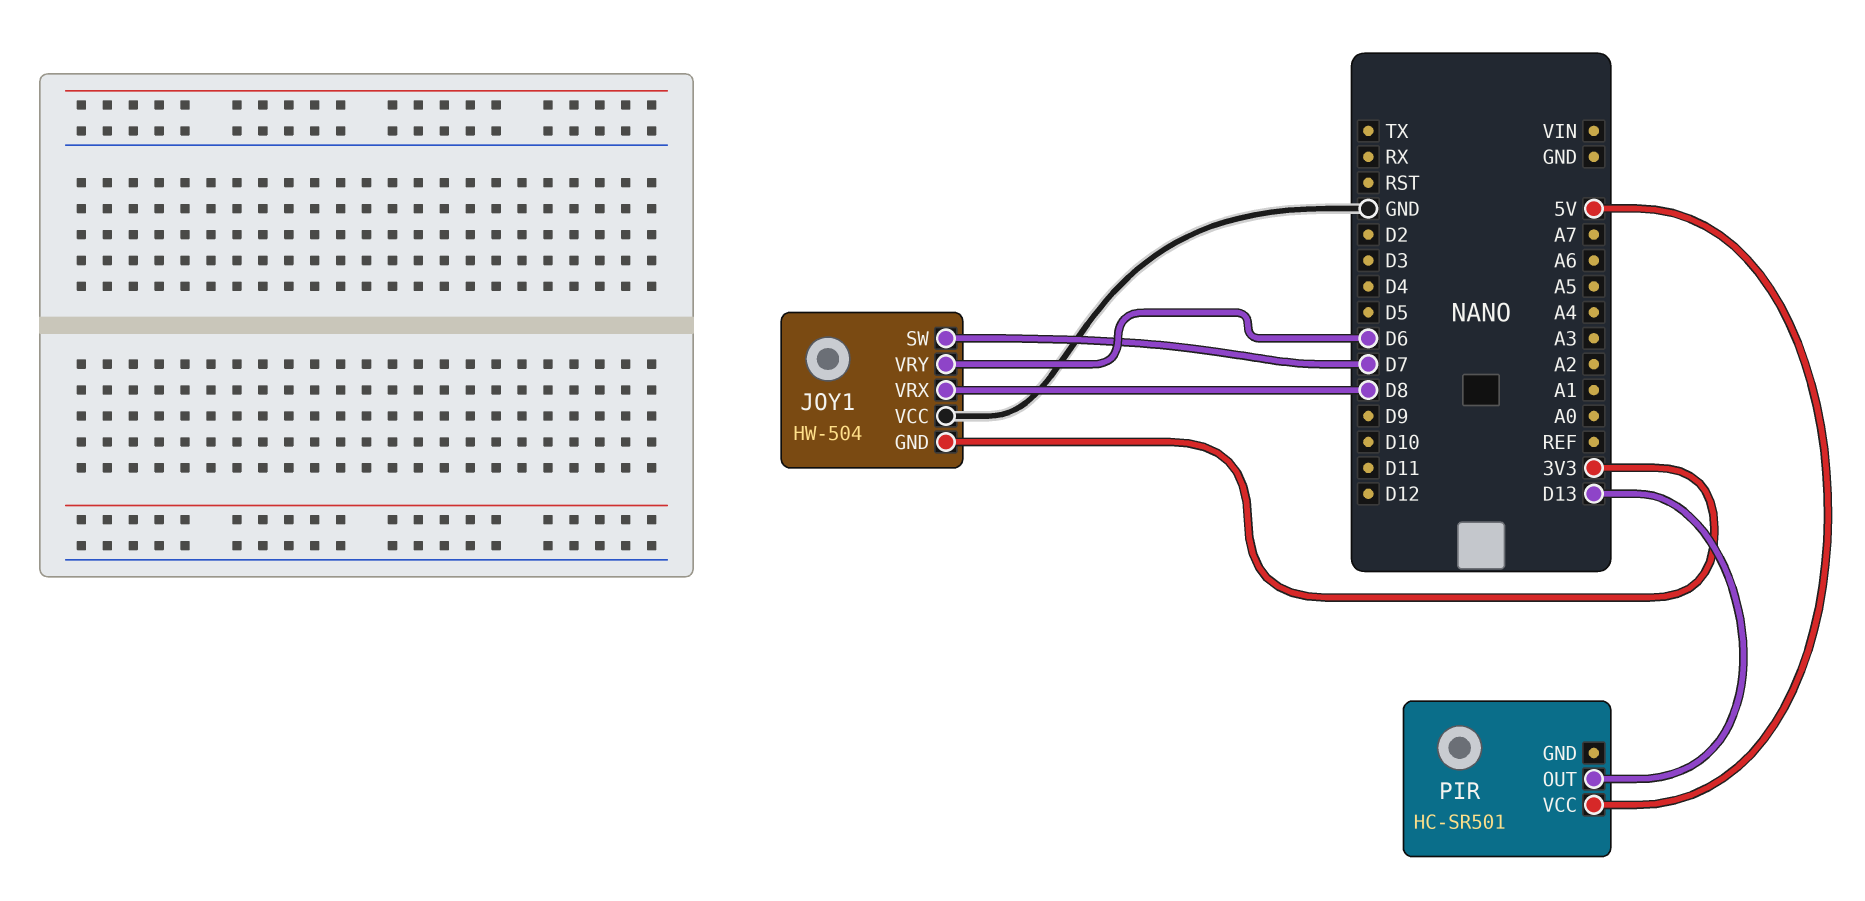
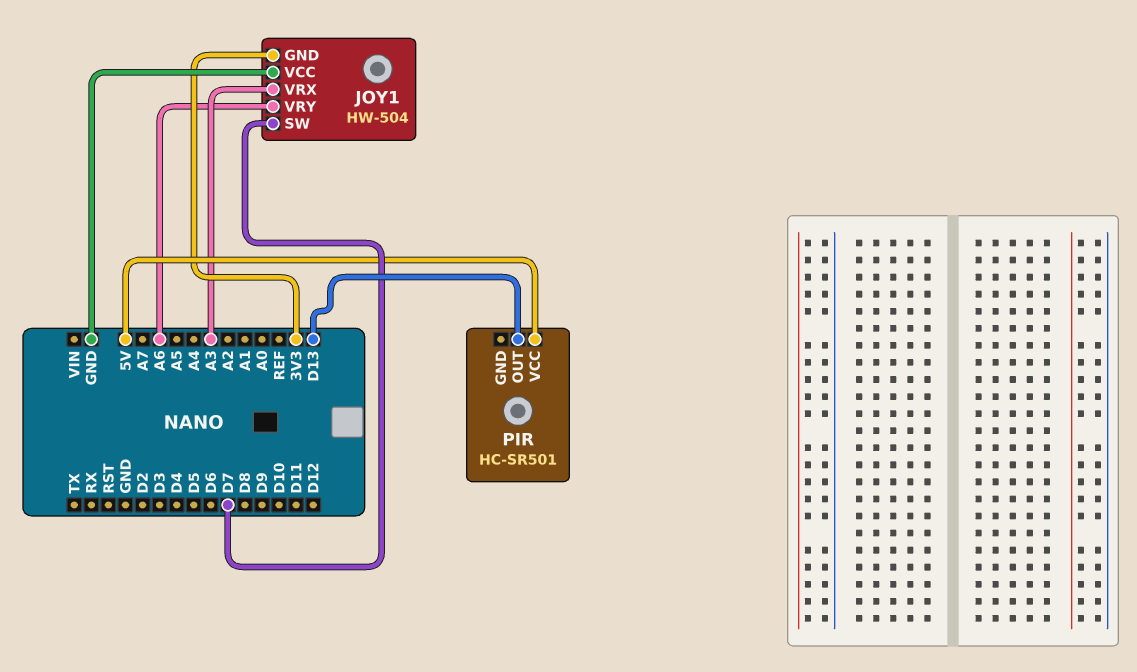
JOY1 pin VRX: D8 -> A3
JOY1 pin VRY: D6 -> A6

